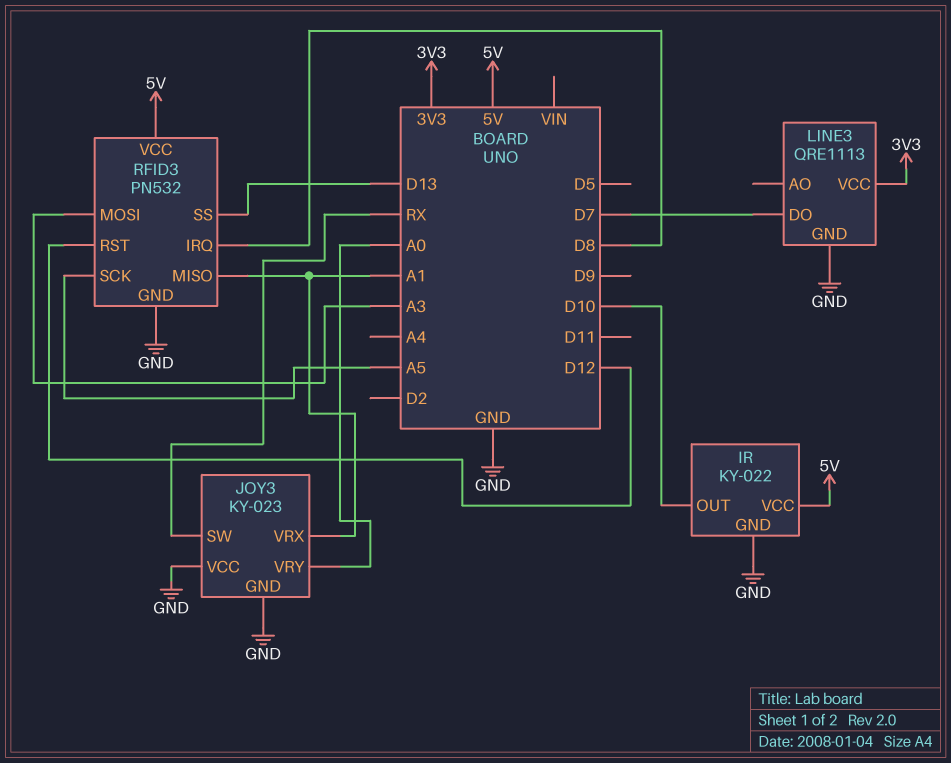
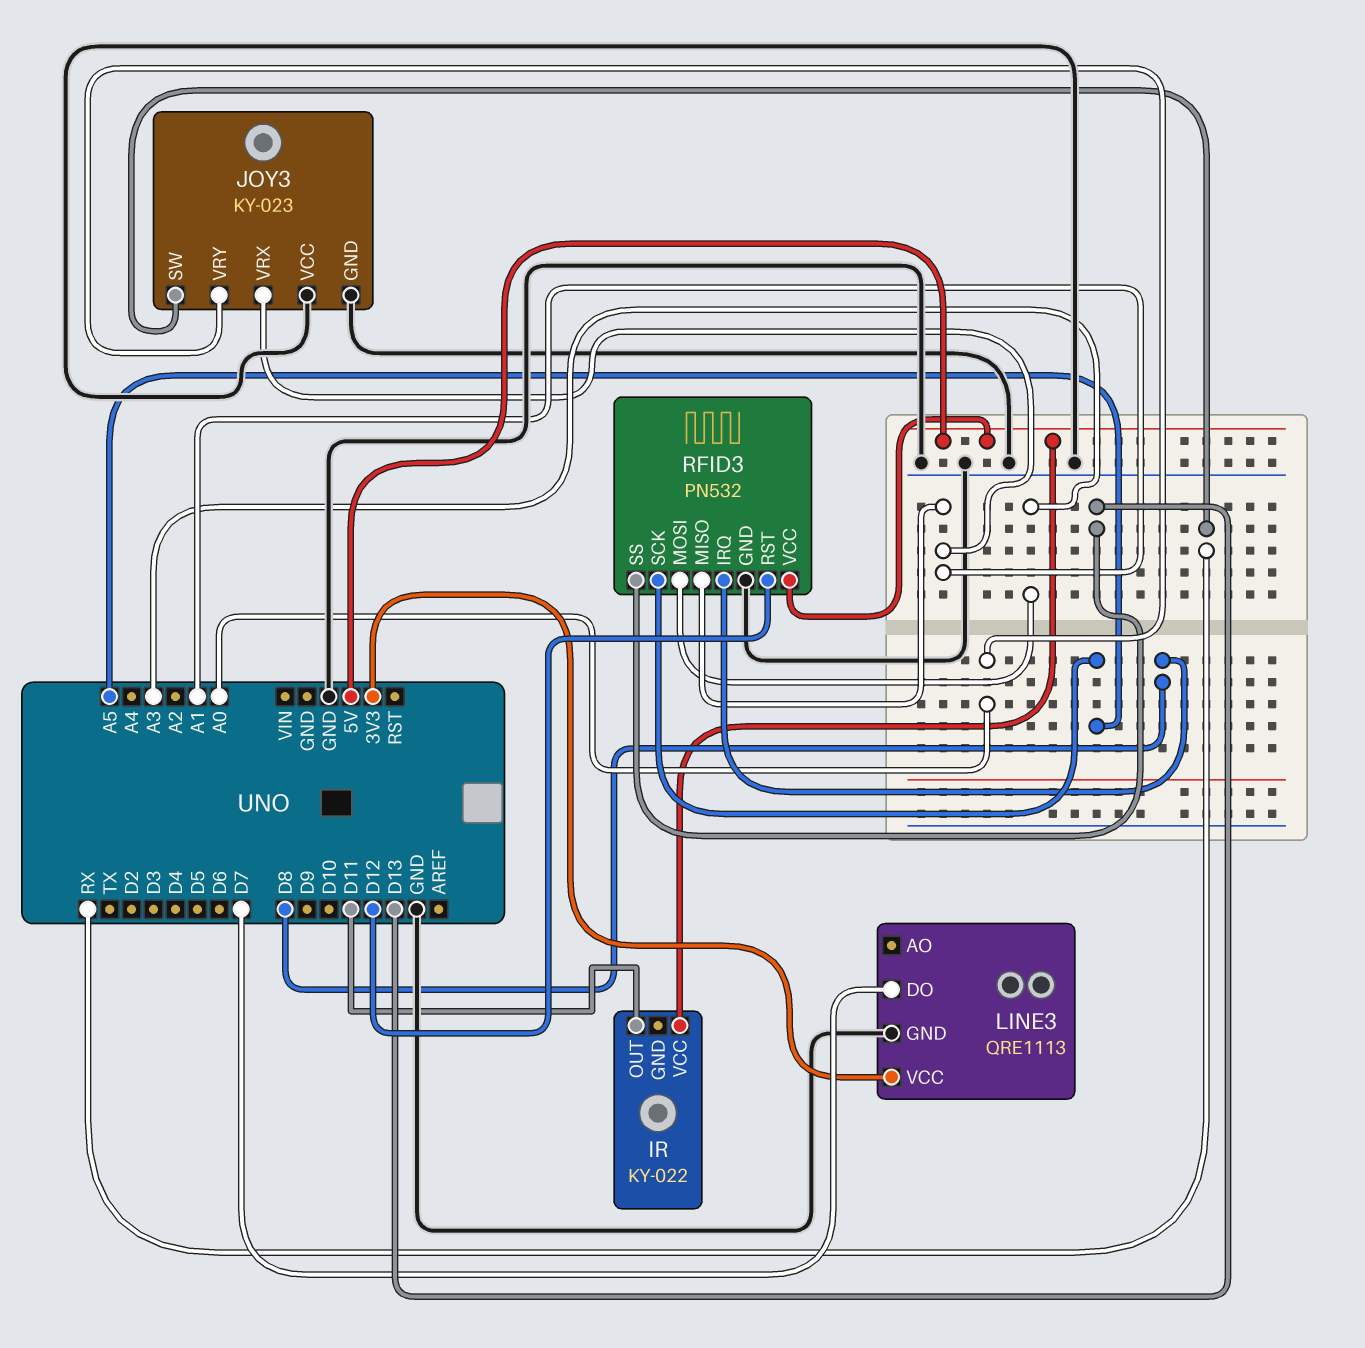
IR pin GND: GND -> none
IR pin OUT: D10 -> D11

